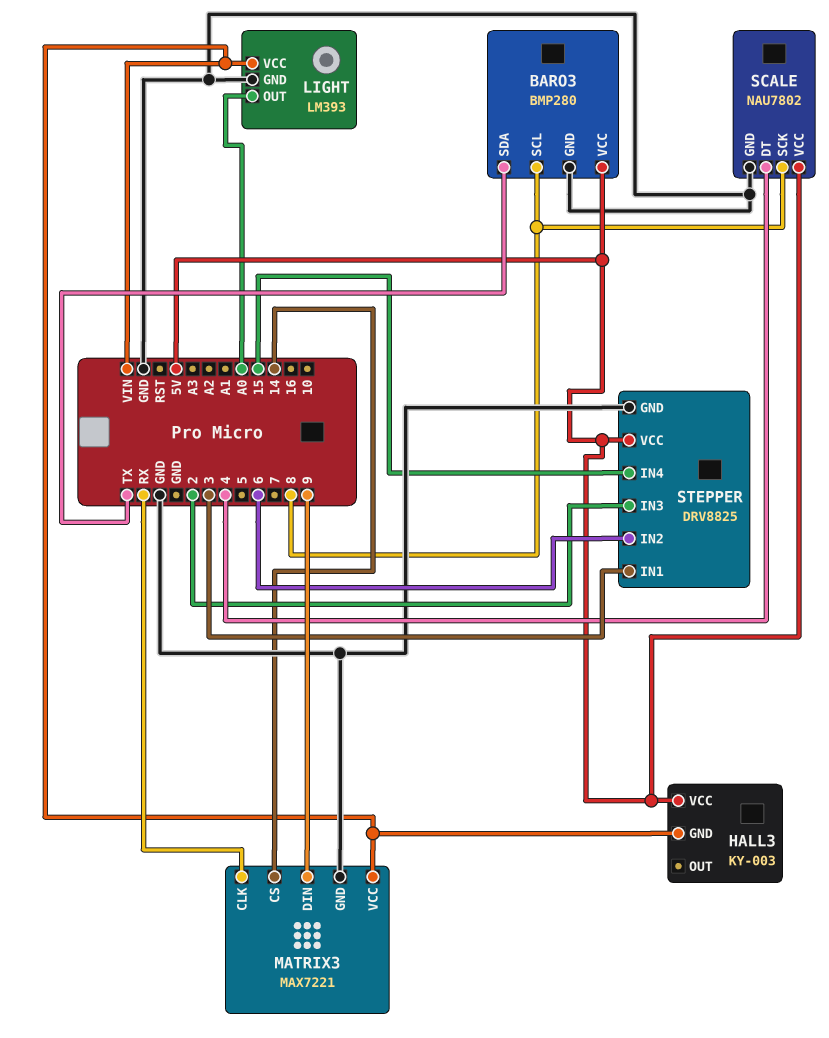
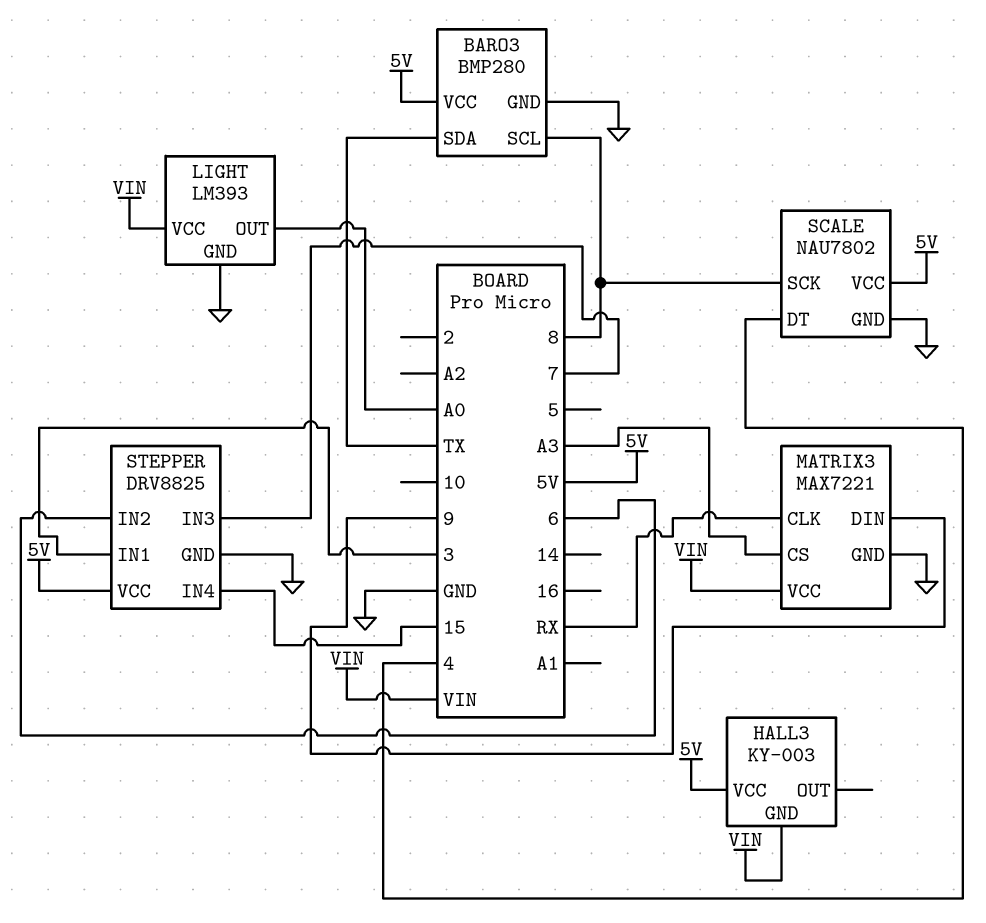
MATRIX3 pin CS: 14 -> A3
STEPPER pin IN3: 2 -> 7

